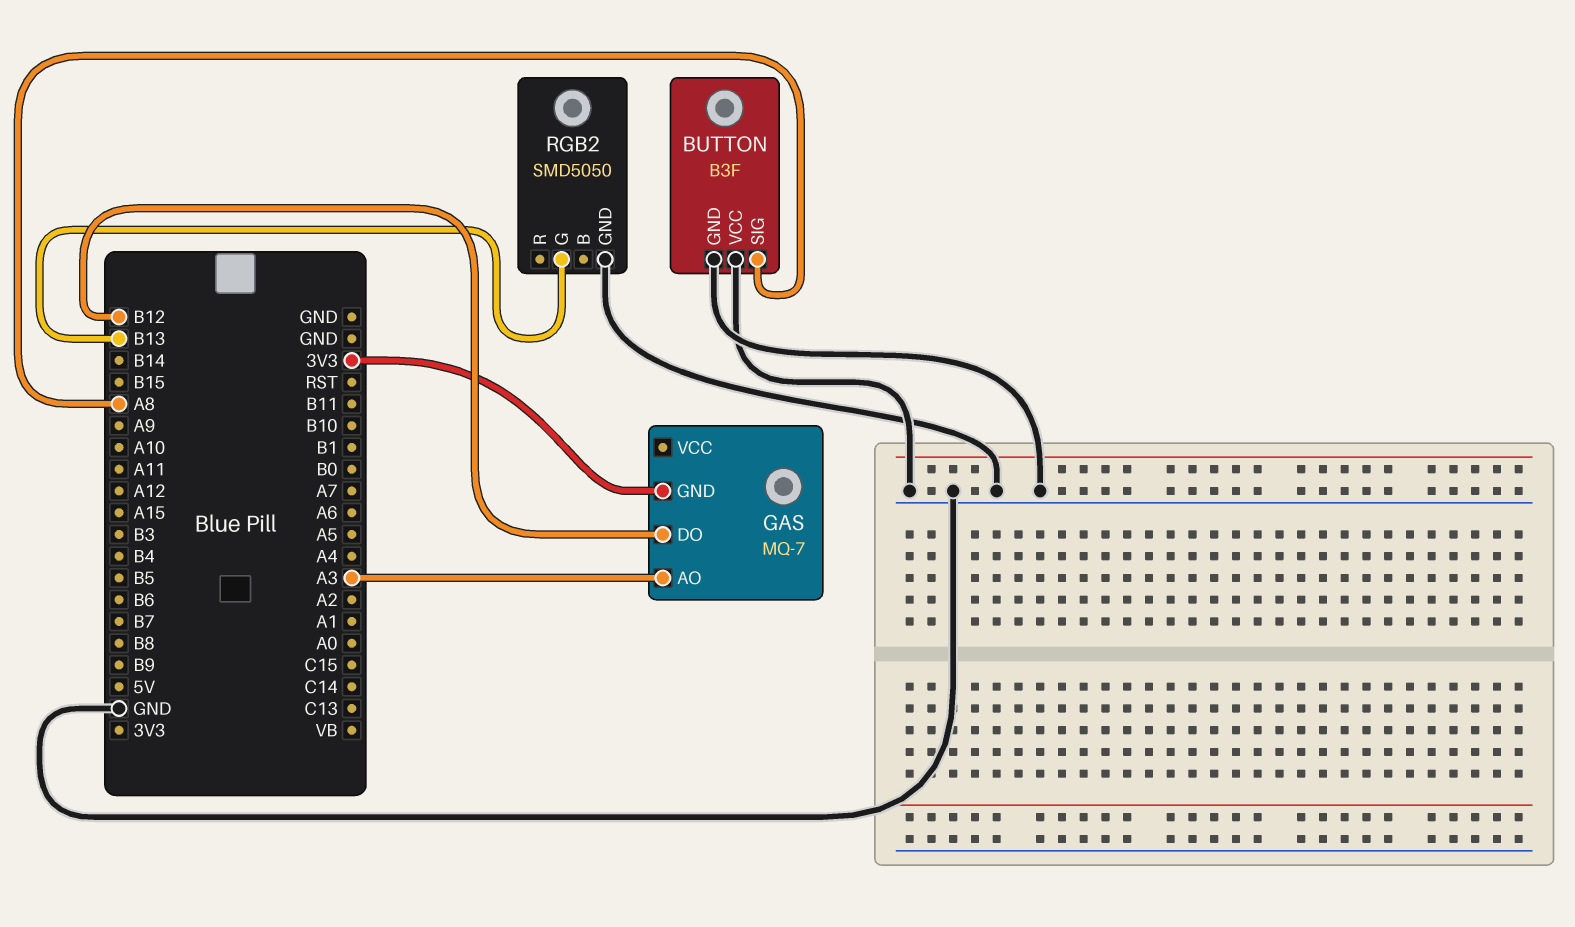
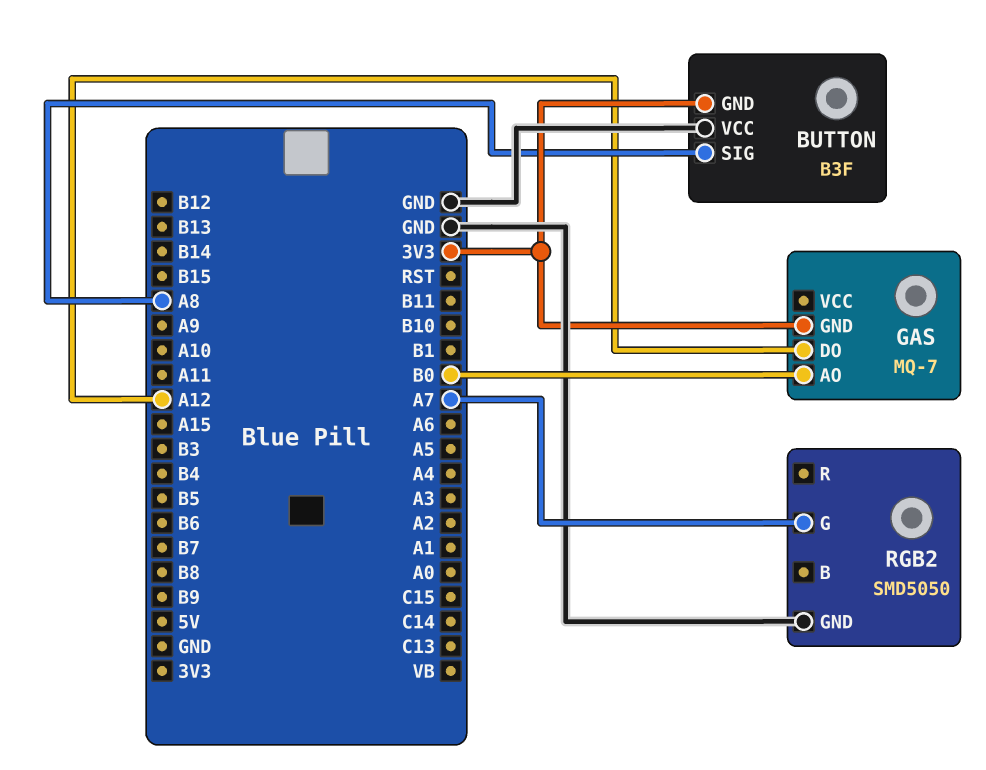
BUTTON pin GND: GND -> 3V3
GAS pin AO: A3 -> B0
GAS pin DO: B12 -> A12
RGB2 pin G: B13 -> A7

